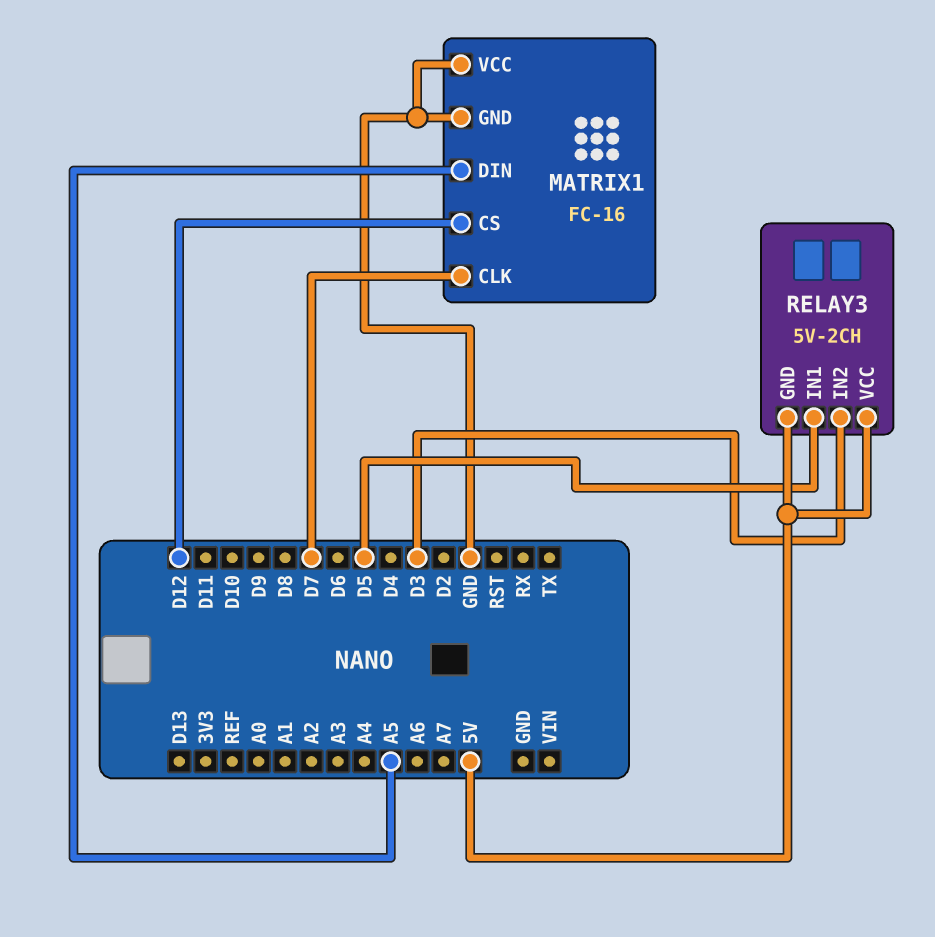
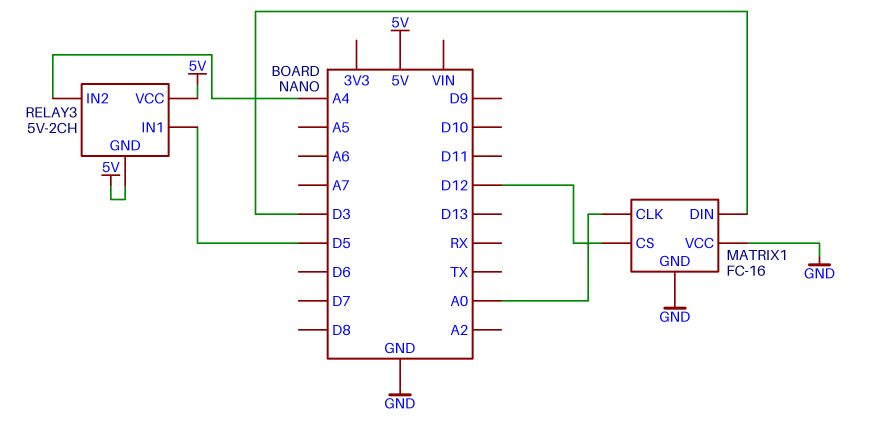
MATRIX1 pin CLK: D7 -> A0
MATRIX1 pin DIN: A5 -> D3
RELAY3 pin IN2: D3 -> A4

